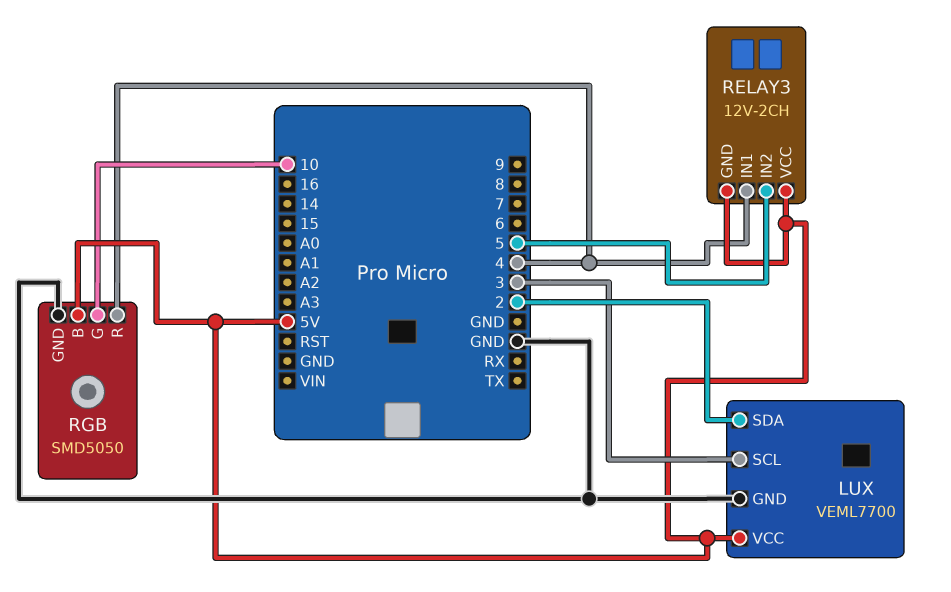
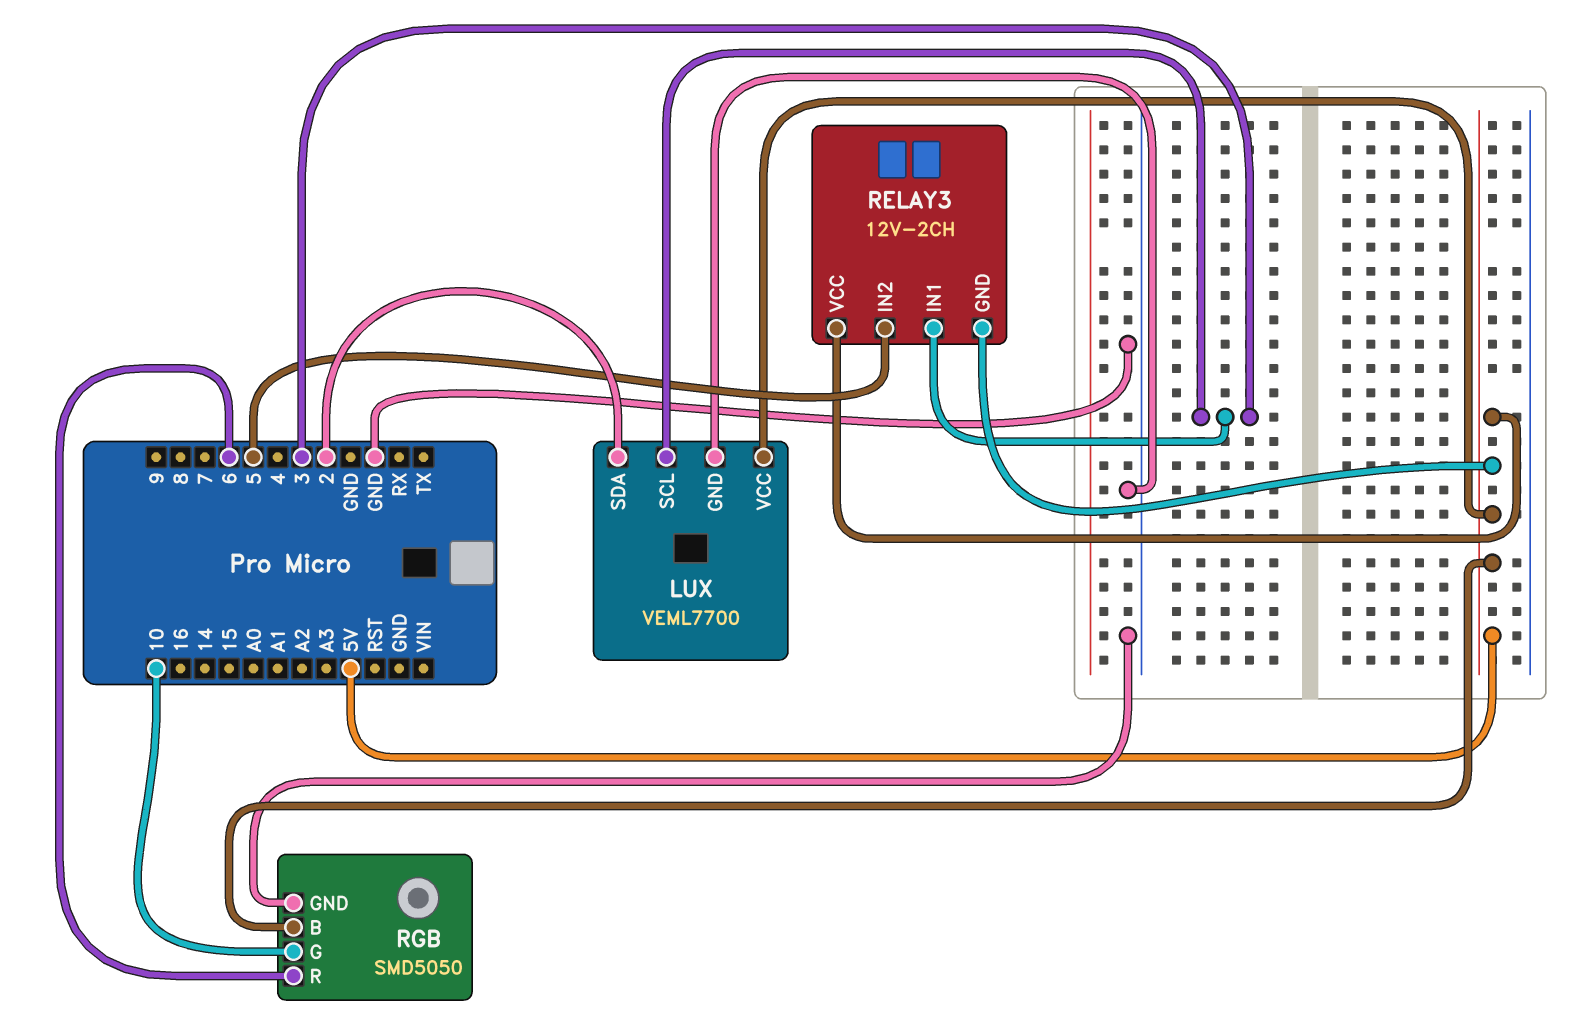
RELAY3 pin IN1: 4 -> 3
RGB pin R: 4 -> 6

